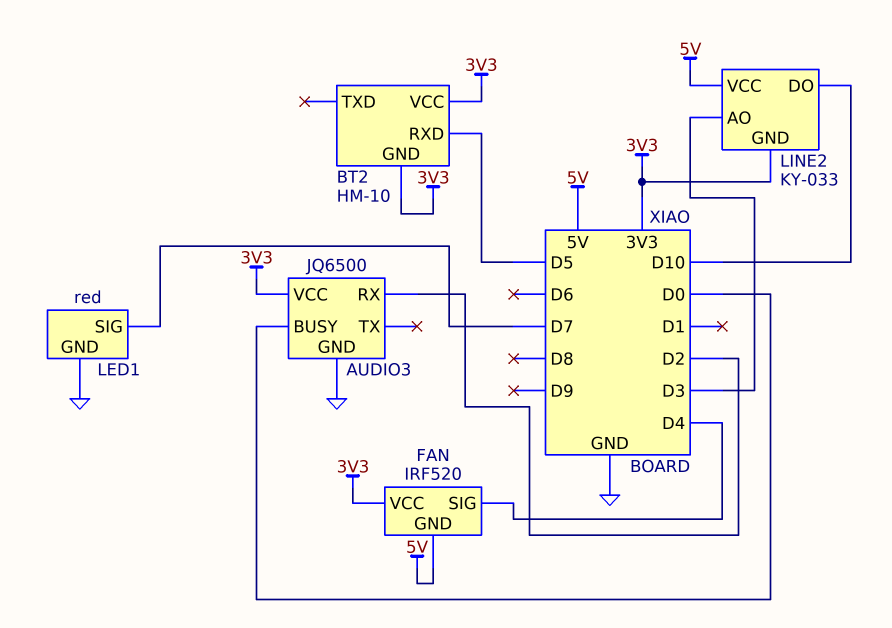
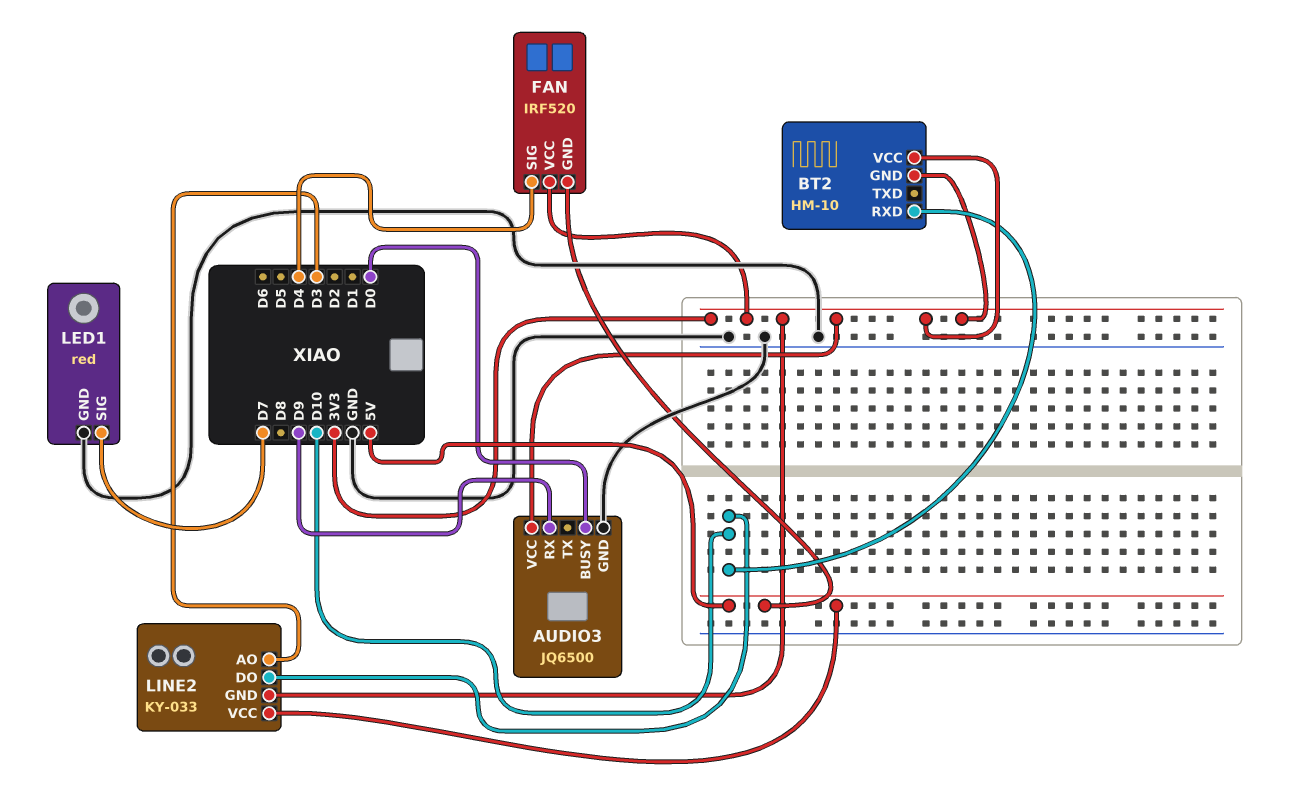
AUDIO3 pin RX: D2 -> D9
BT2 pin RXD: D5 -> D10

